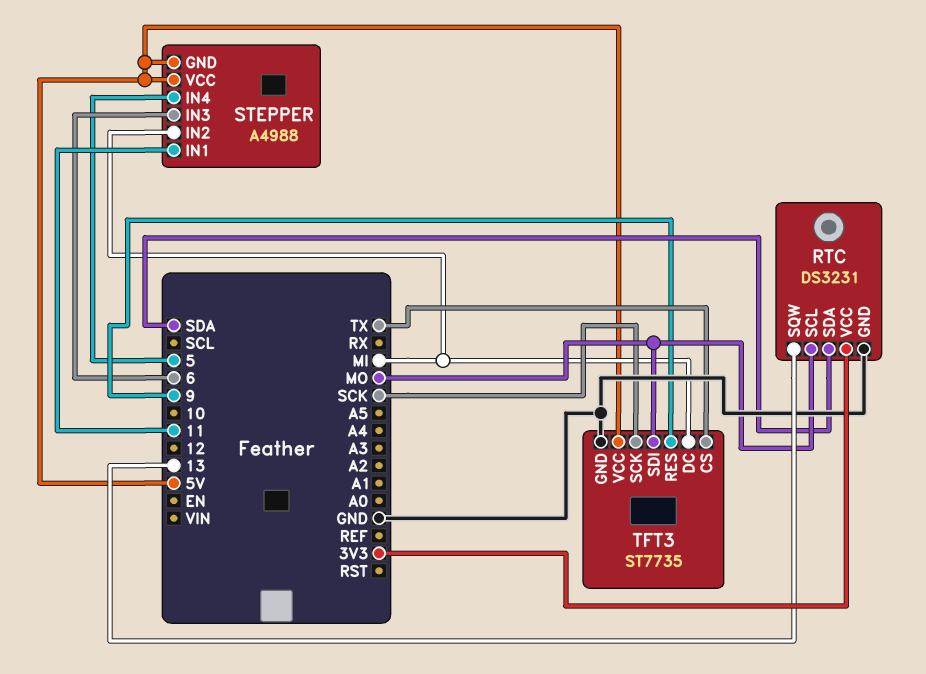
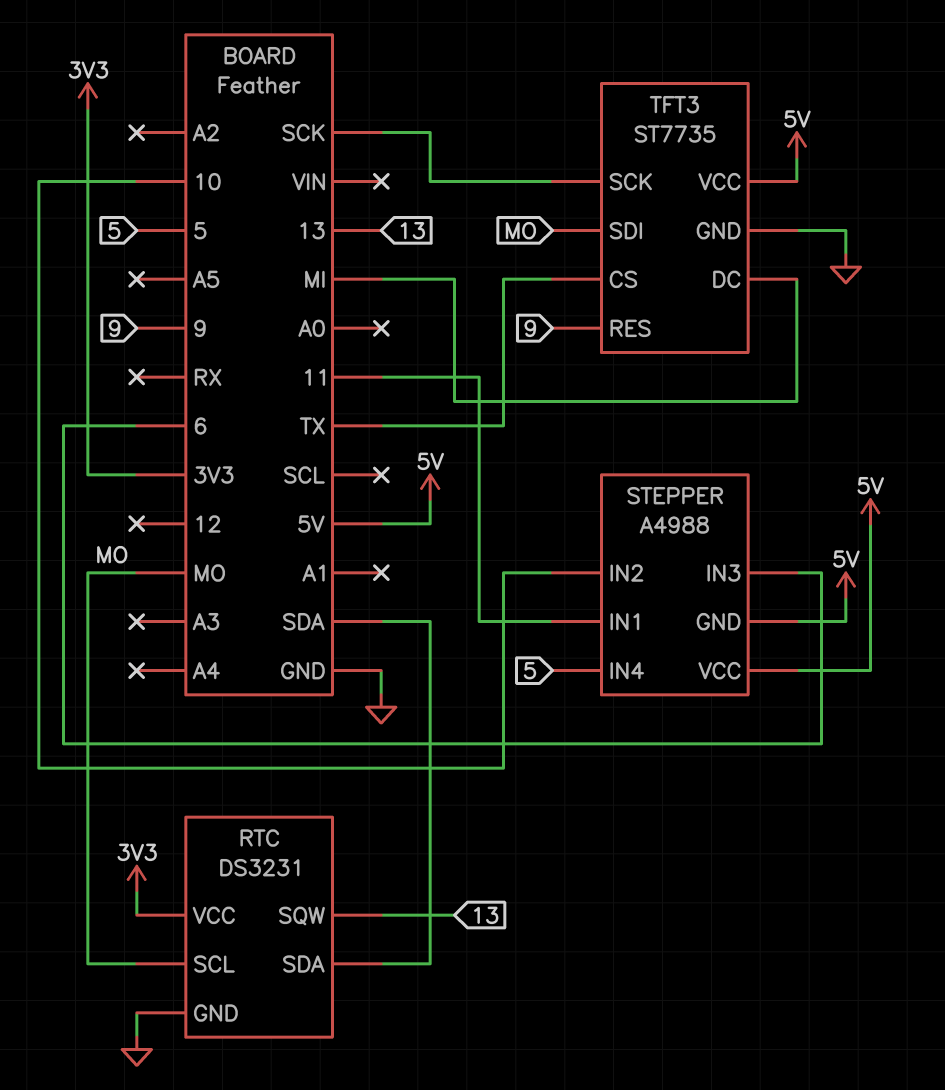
STEPPER pin IN2: MI -> 10

